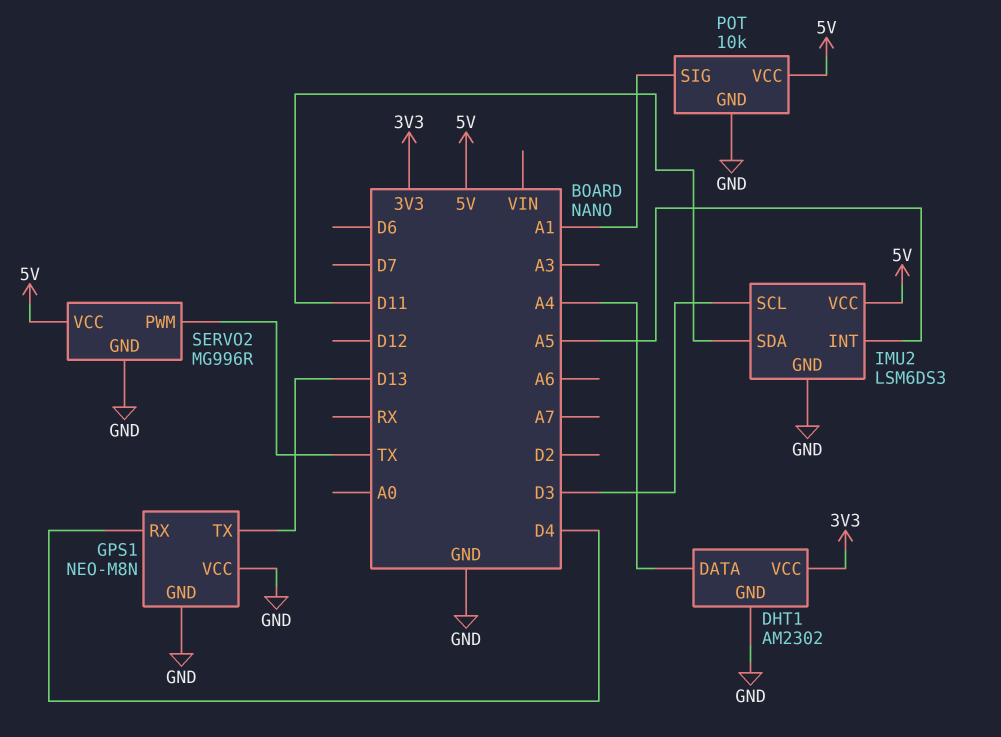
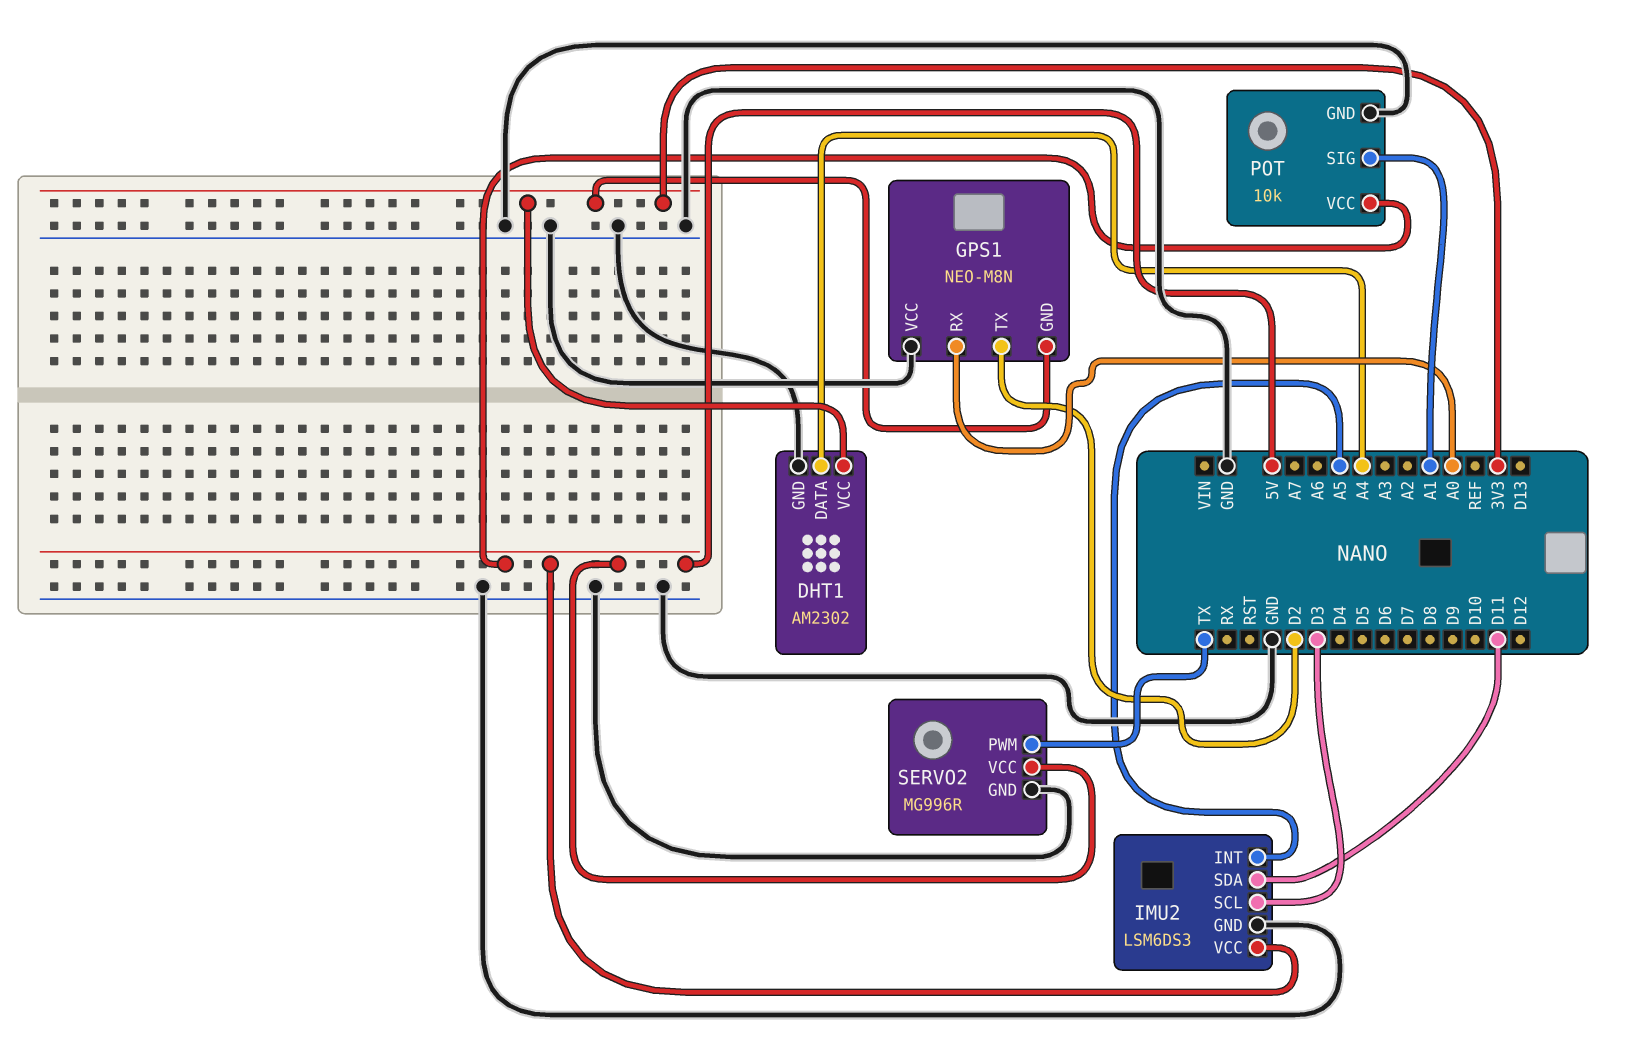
GPS1 pin GND: GND -> 3V3
GPS1 pin RX: D4 -> A0
GPS1 pin TX: D13 -> D2

